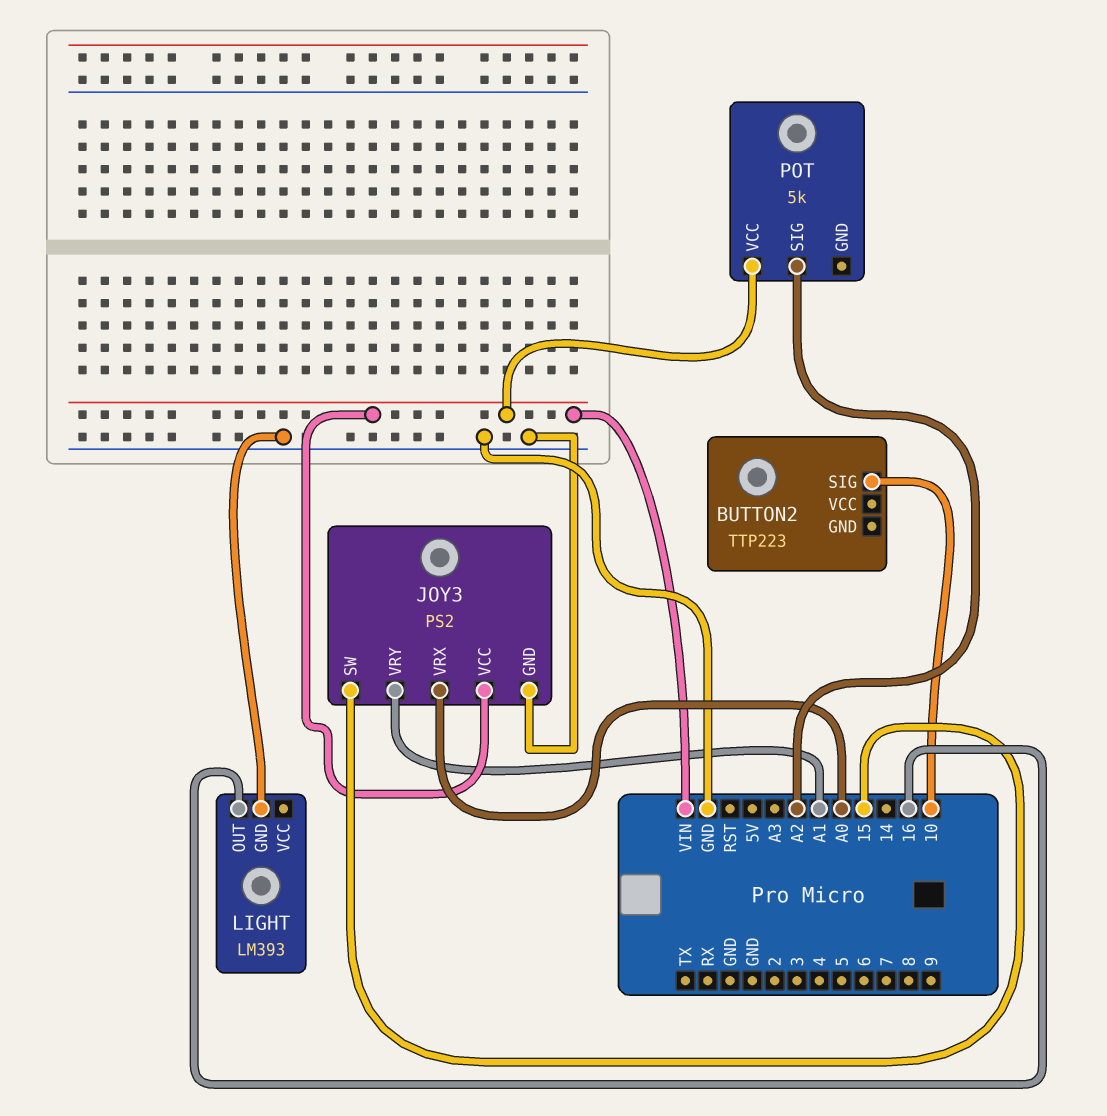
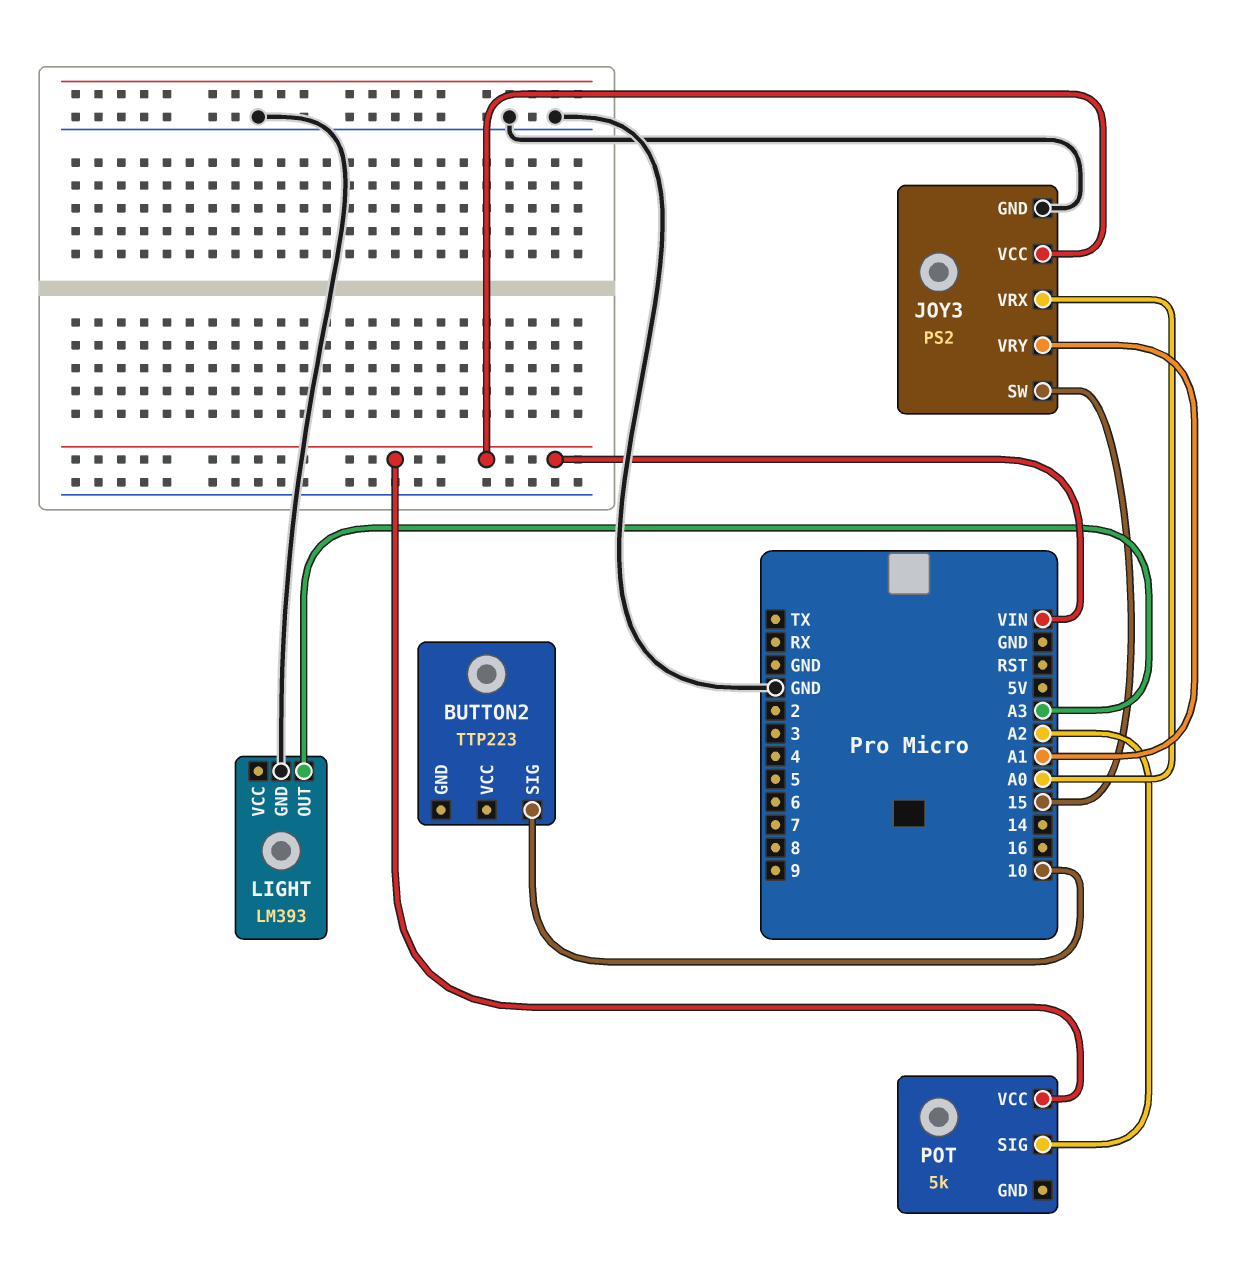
LIGHT pin OUT: 16 -> A3

